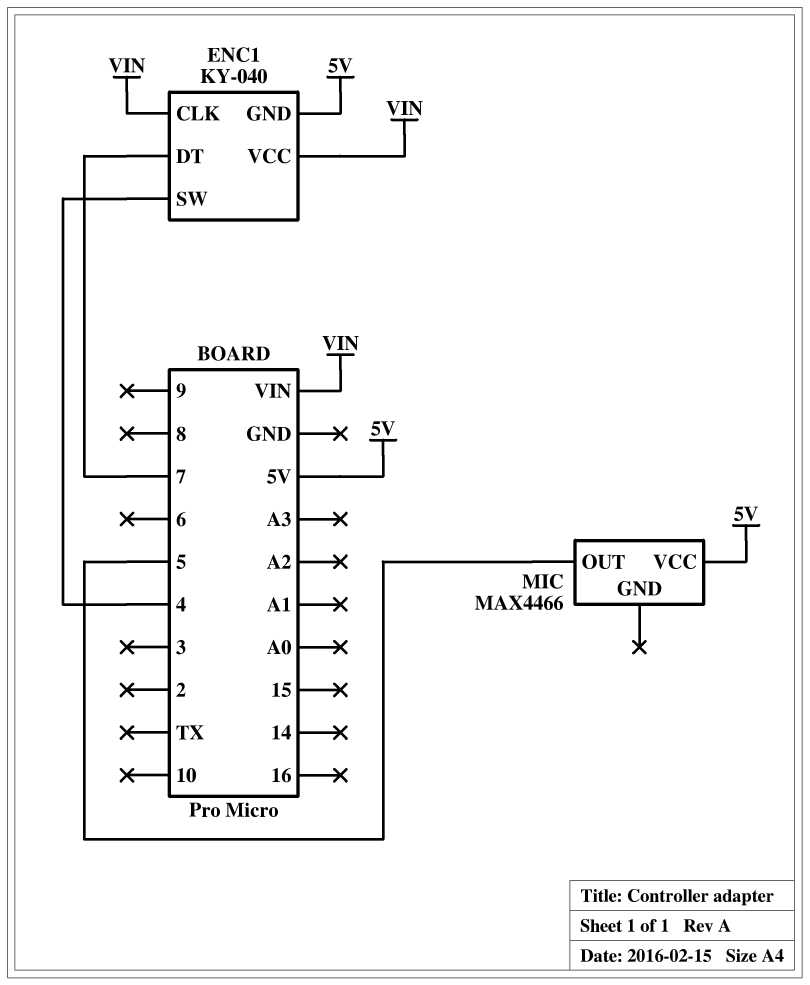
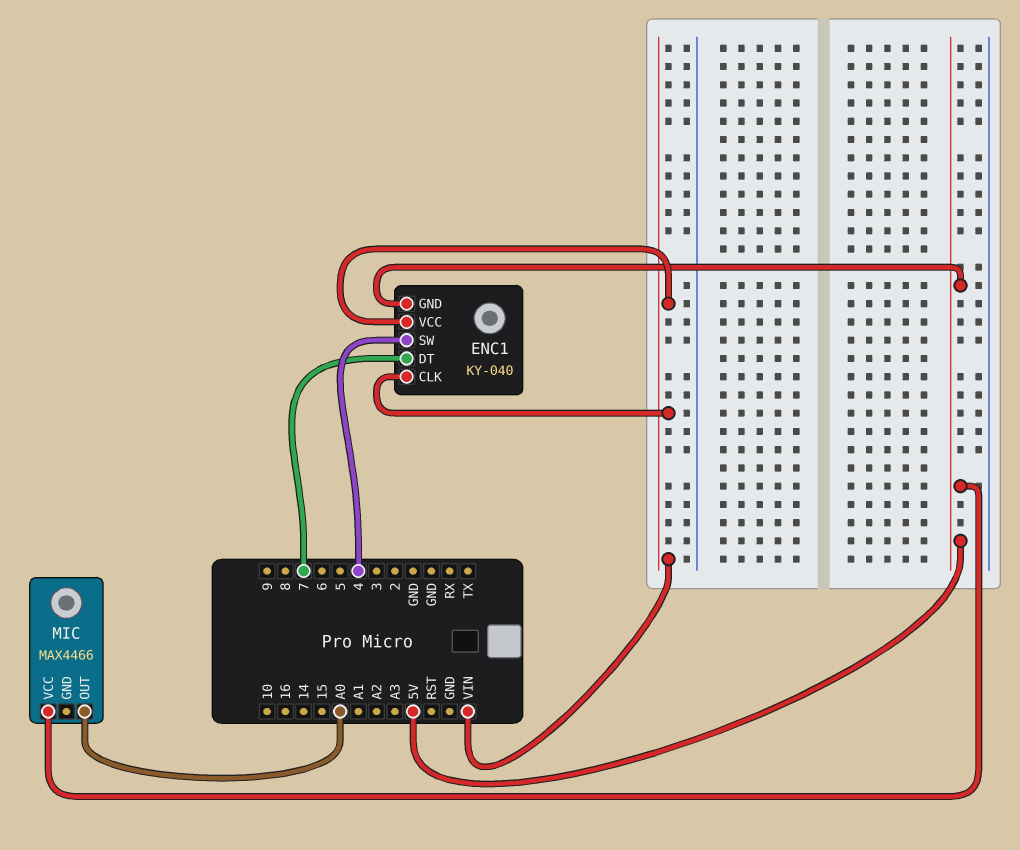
MIC pin OUT: 5 -> A0

